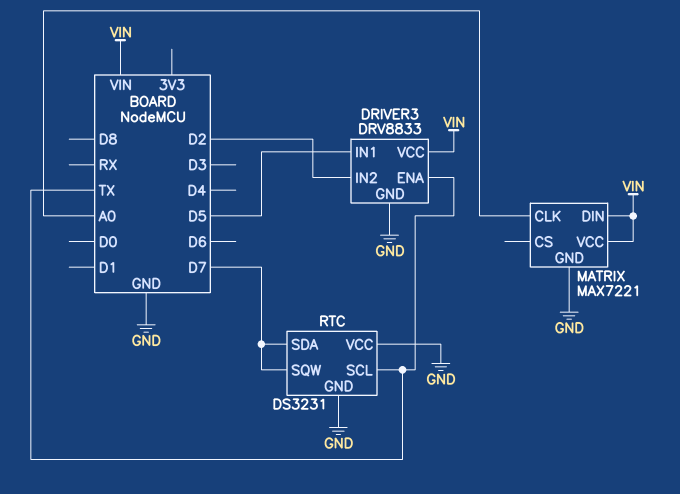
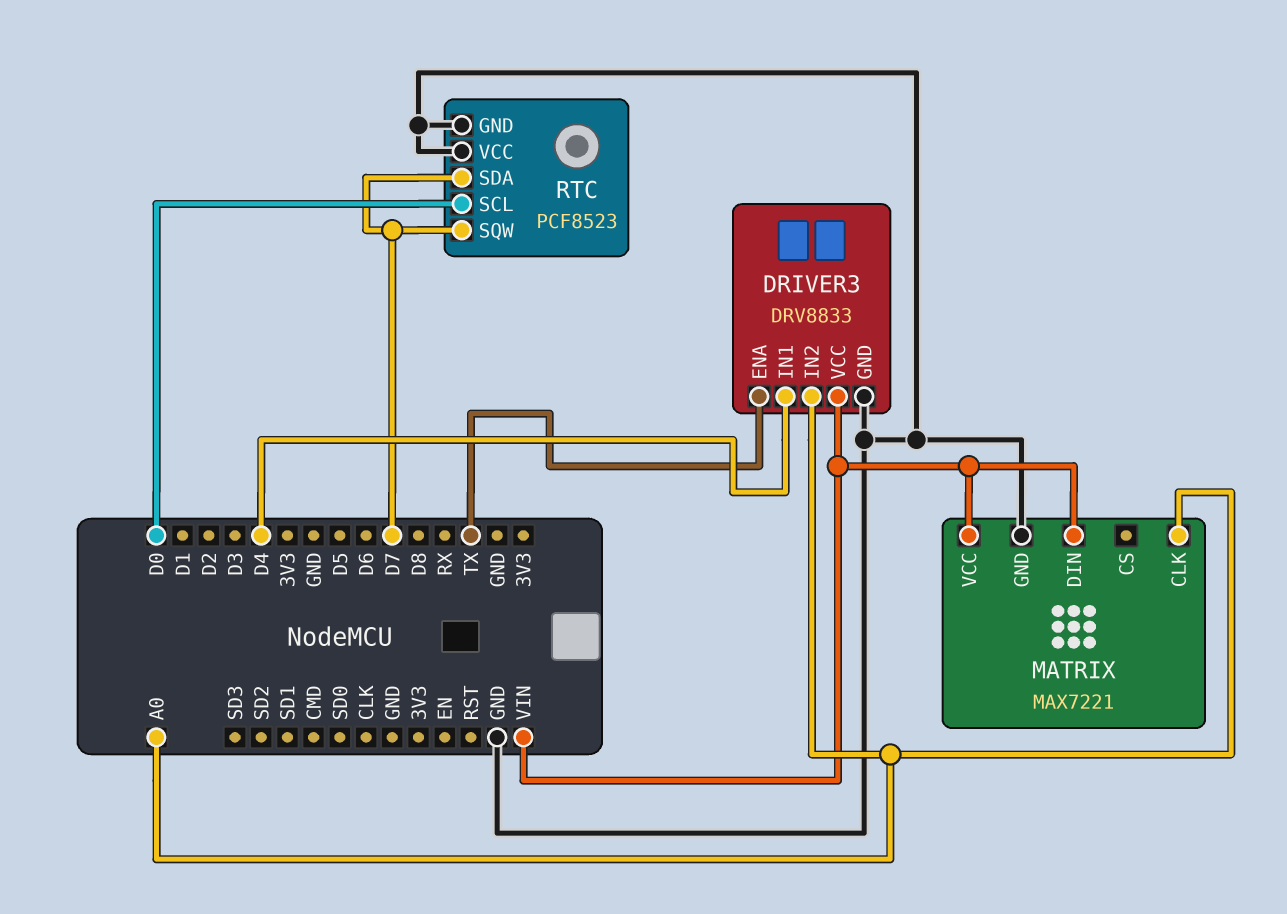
DRIVER3 pin IN1: D5 -> D4
DRIVER3 pin IN2: D2 -> A0
RTC: DS3231 -> PCF8523
RTC pin SCL: TX -> D0

